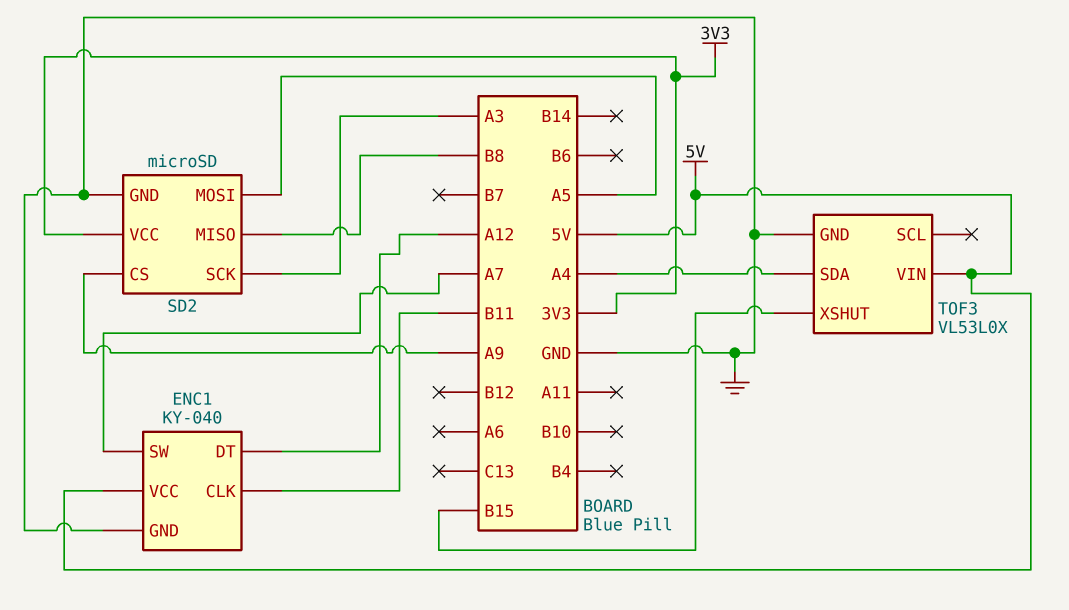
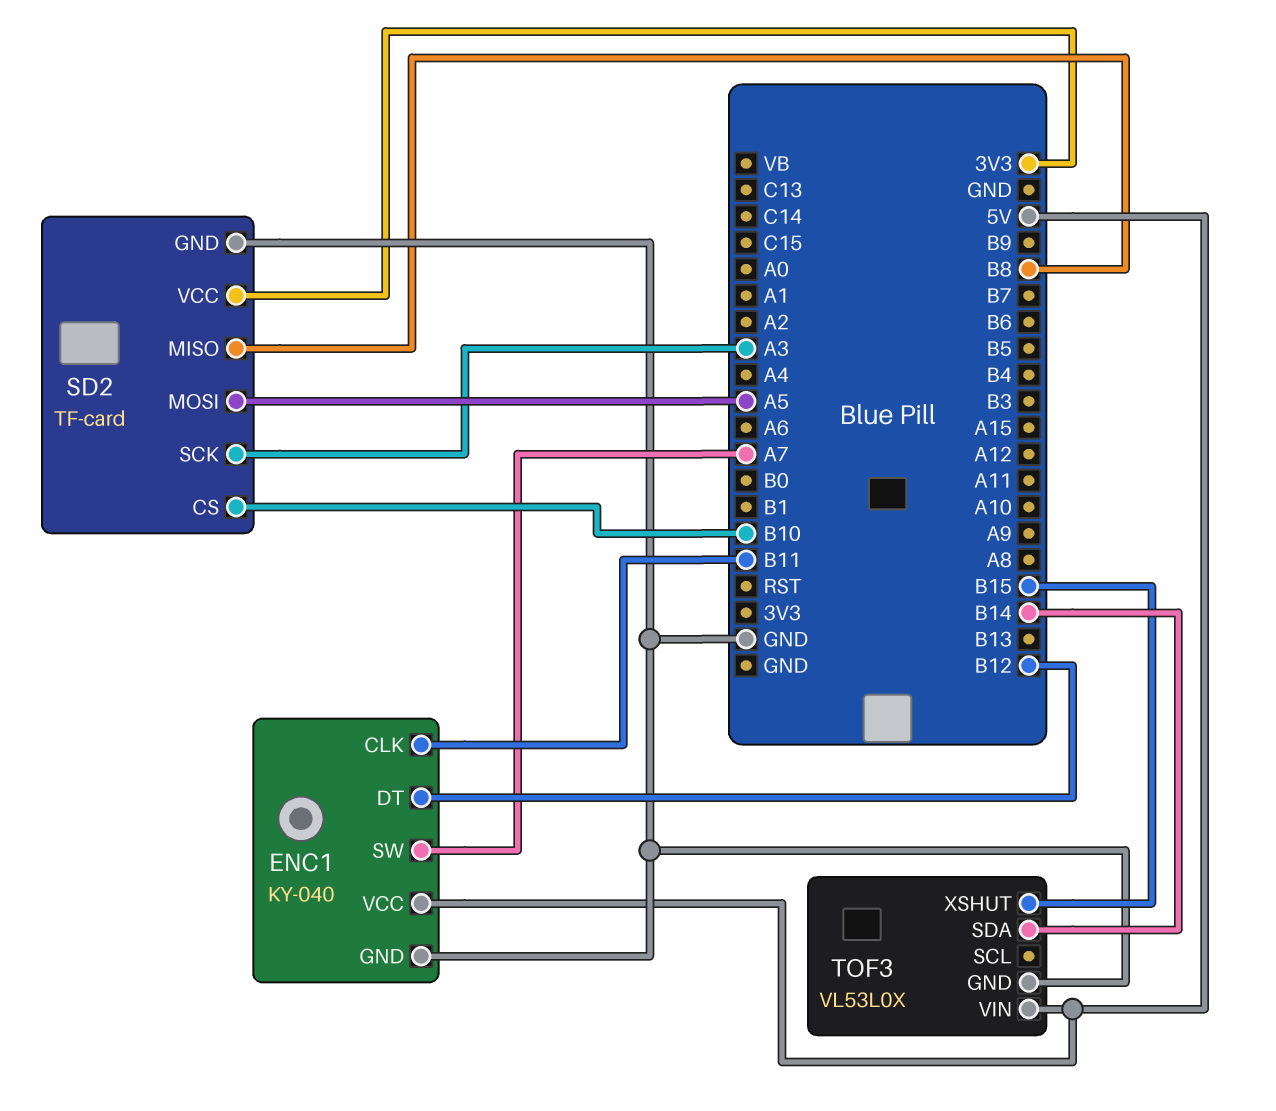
ENC1 pin DT: A12 -> B12
SD2: microSD -> TF-card
SD2 pin CS: A9 -> B10
TOF3 pin SDA: A4 -> B14

